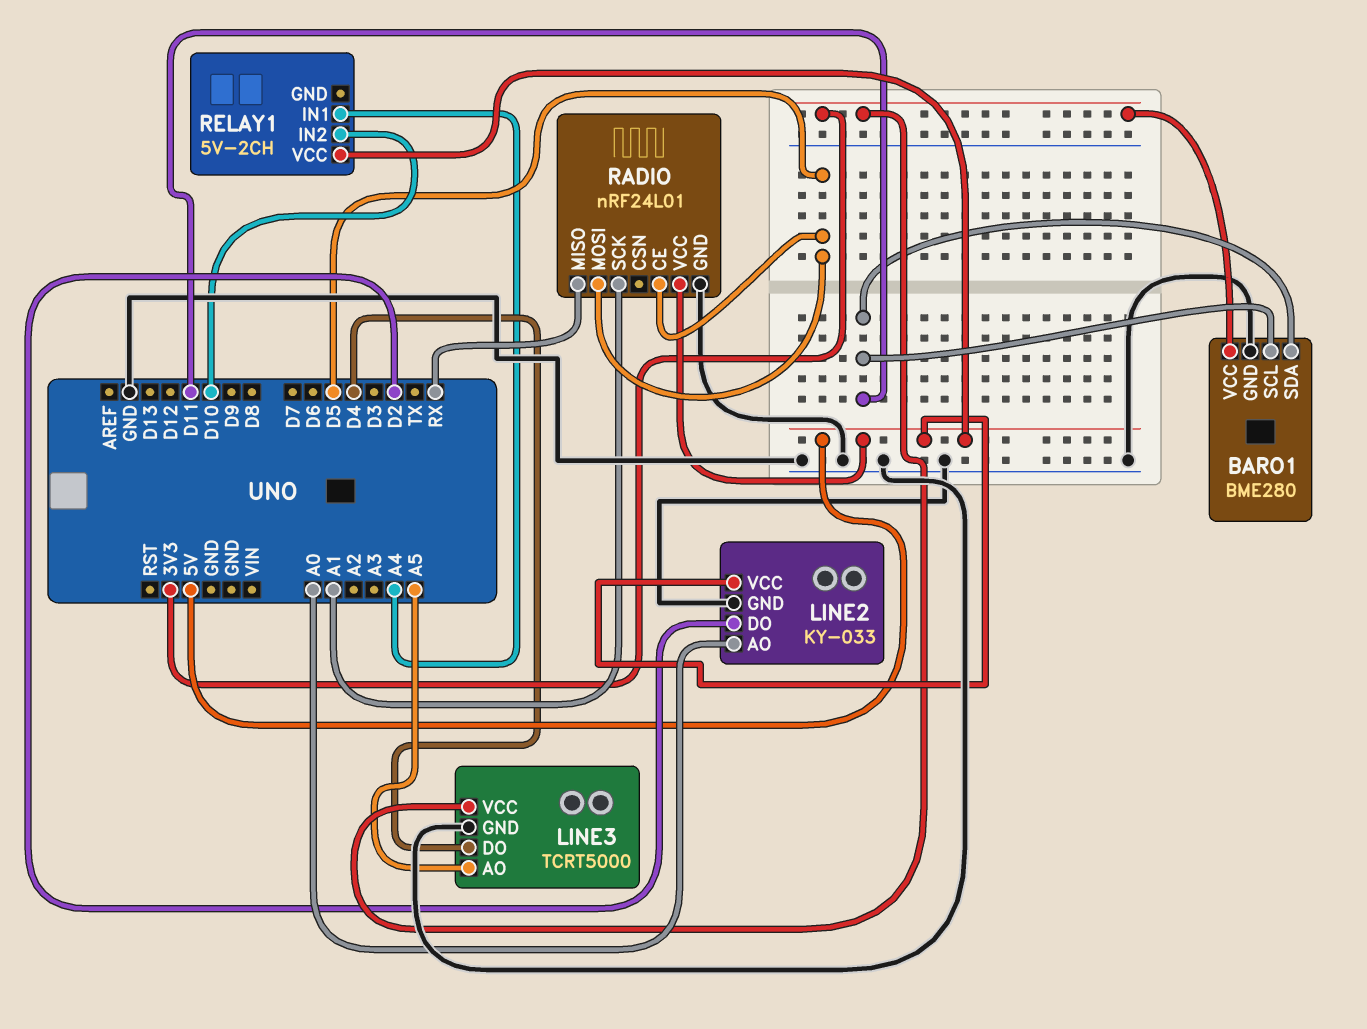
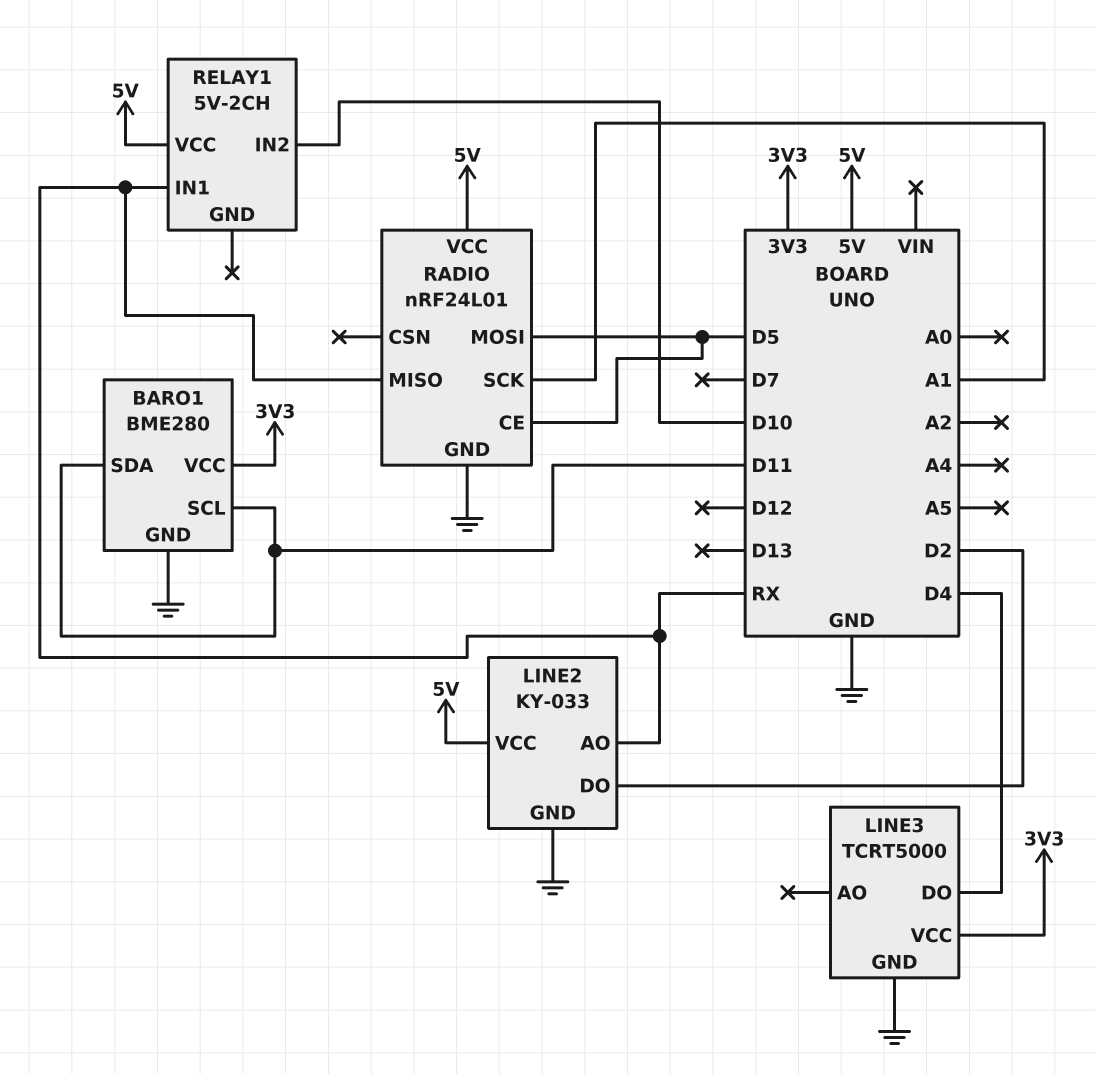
LINE2 pin AO: A0 -> RX
LINE3 pin AO: A5 -> none
RELAY1 pin IN1: A4 -> RX

